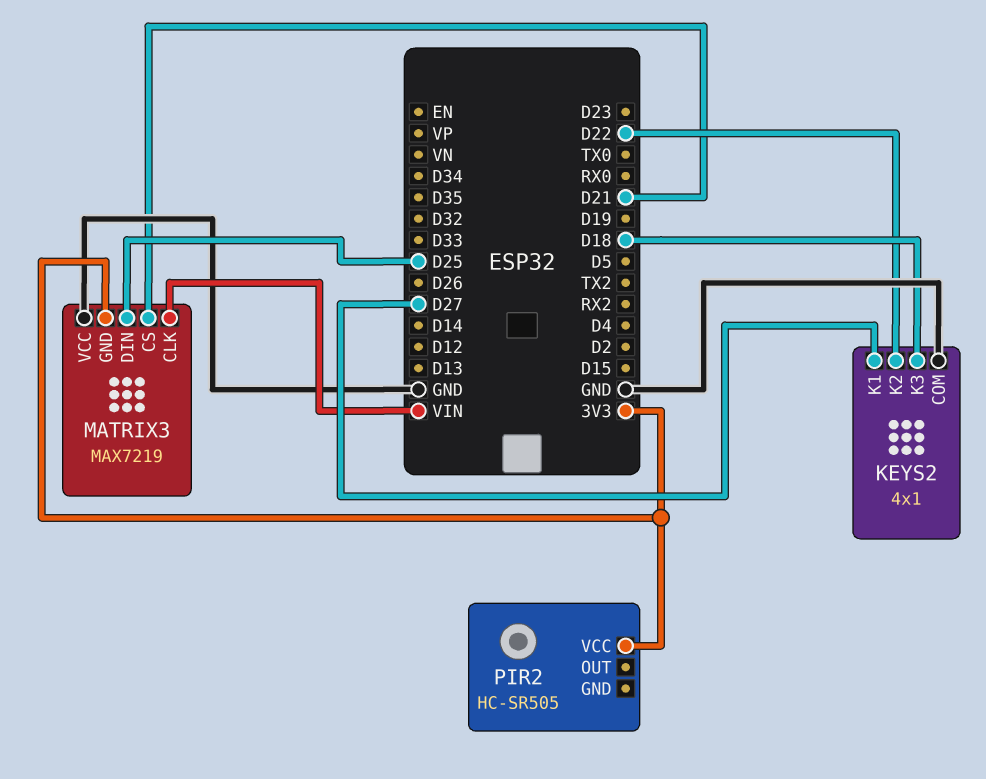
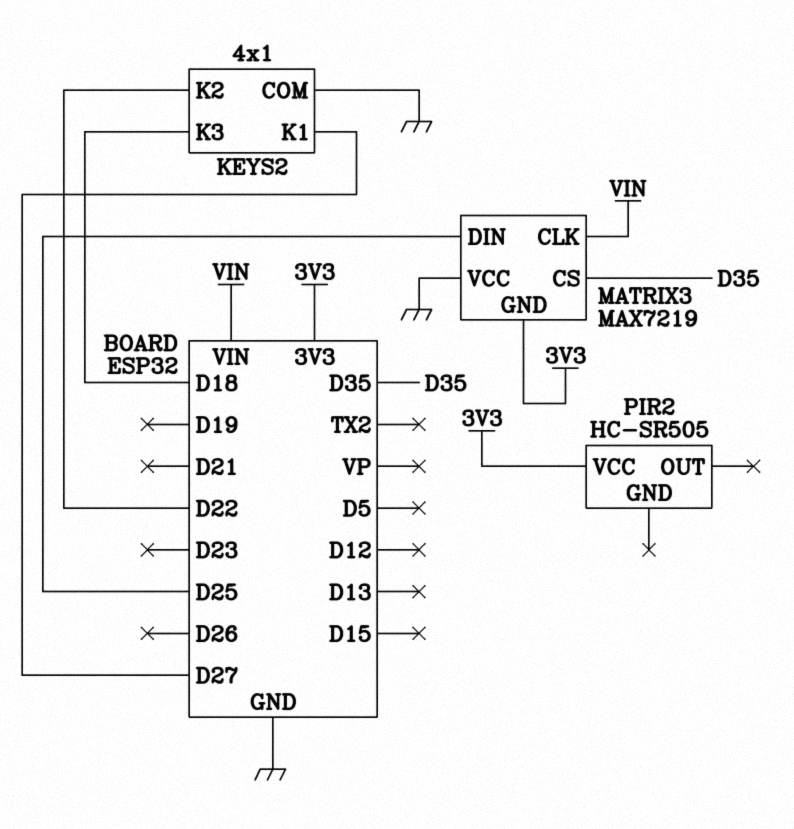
MATRIX3 pin CS: D21 -> D35

